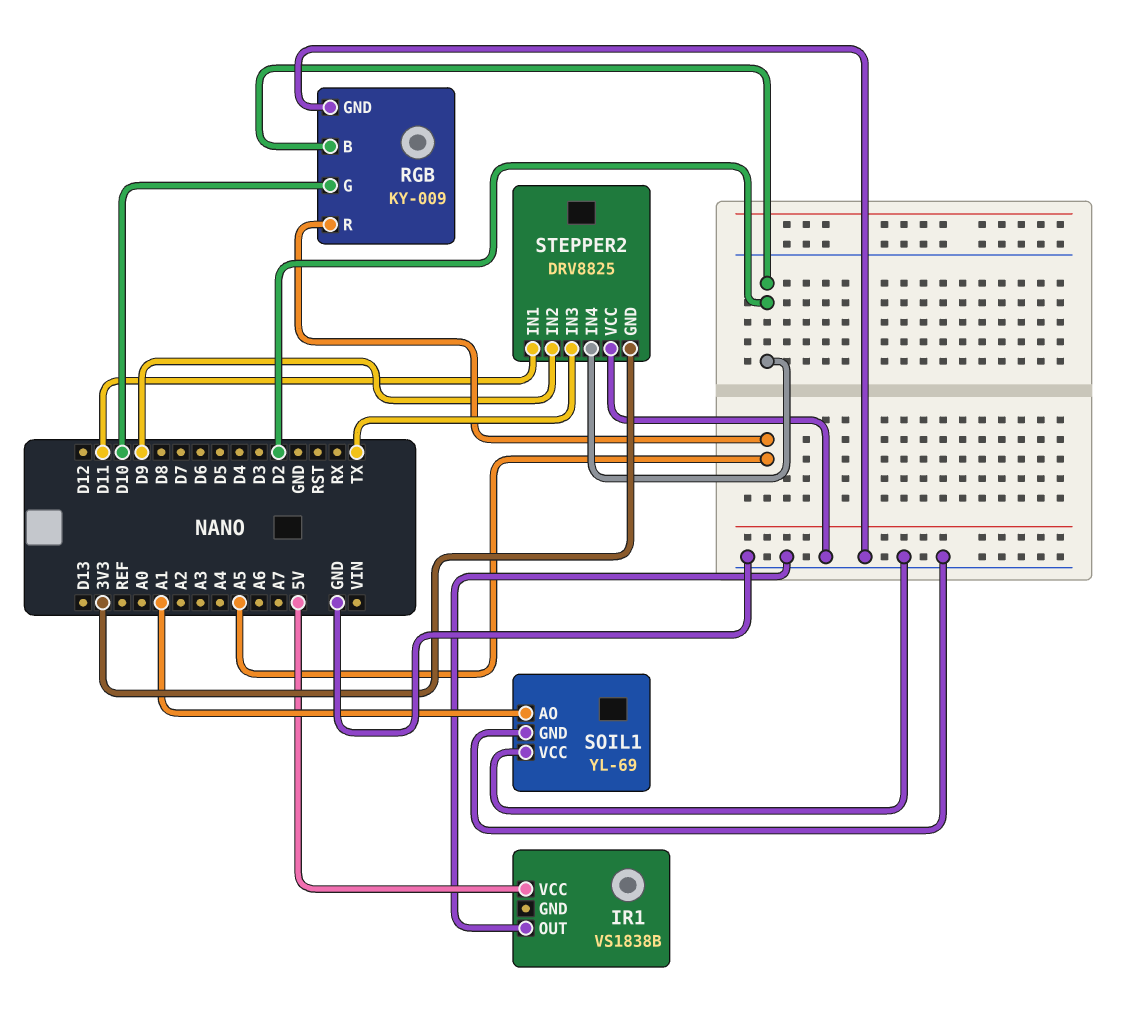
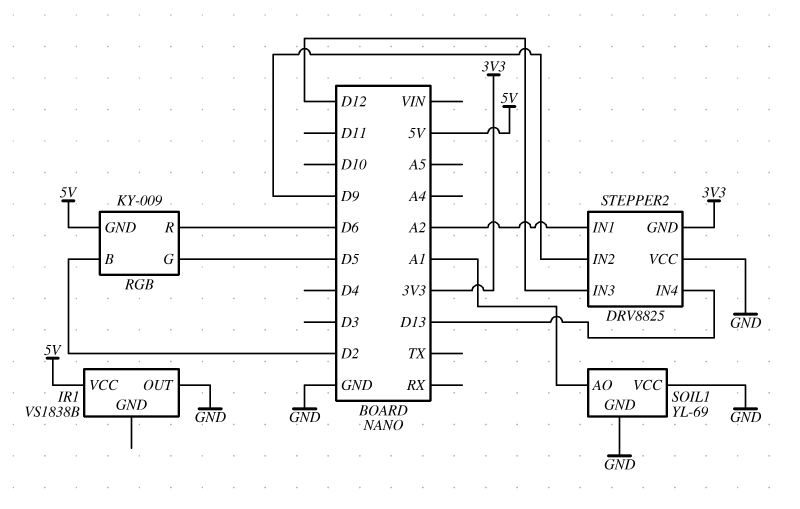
RGB pin G: D10 -> D5
RGB pin GND: GND -> 5V
RGB pin R: A5 -> D6
STEPPER2 pin IN1: D11 -> A2
STEPPER2 pin IN3: TX -> D12
STEPPER2 pin IN4: D2 -> D13

